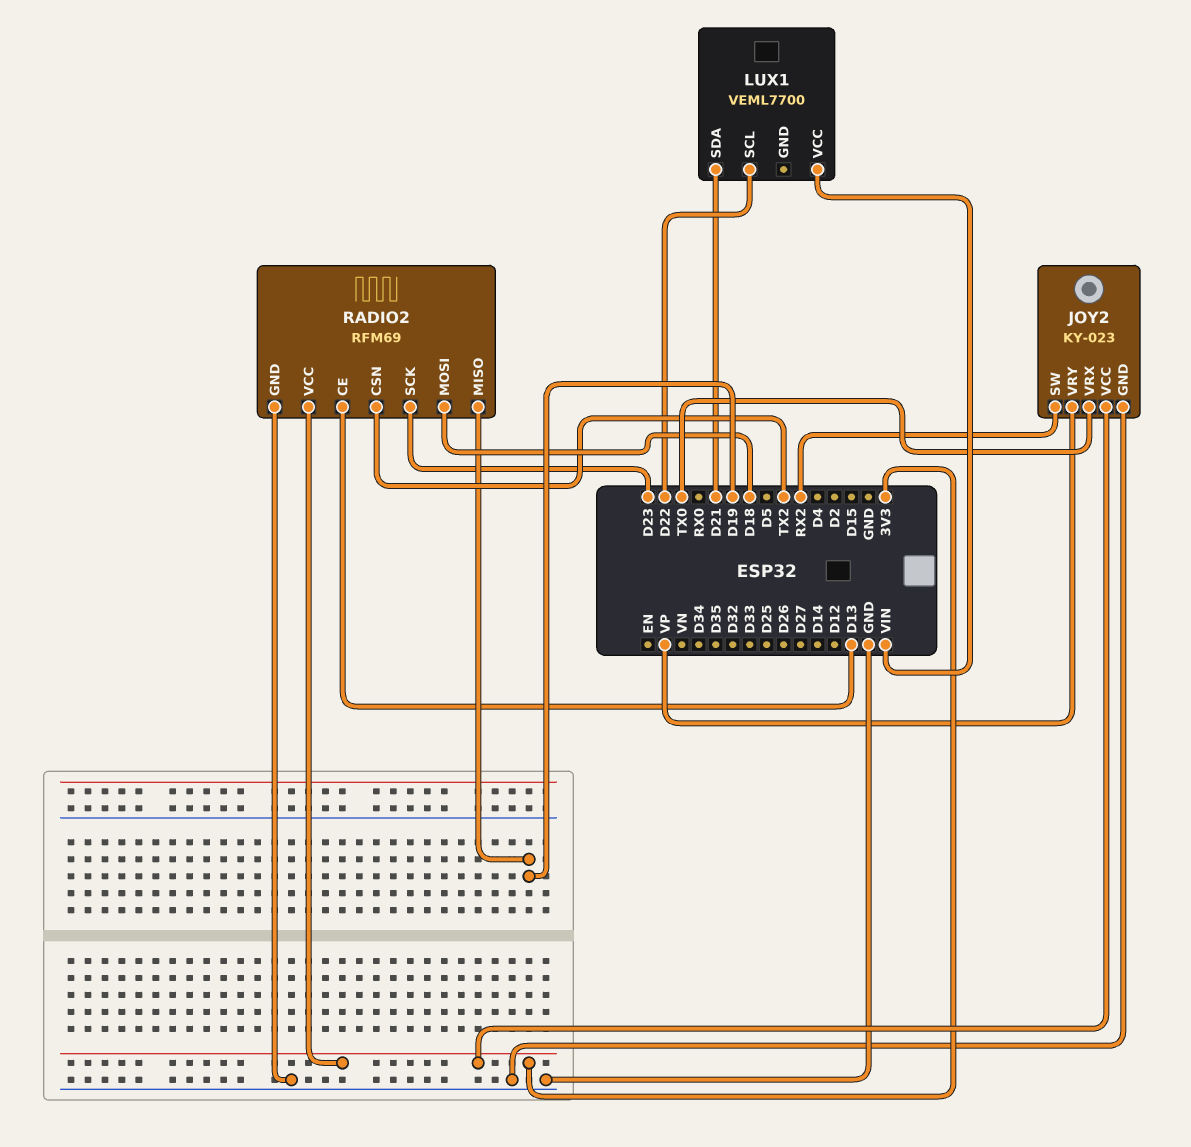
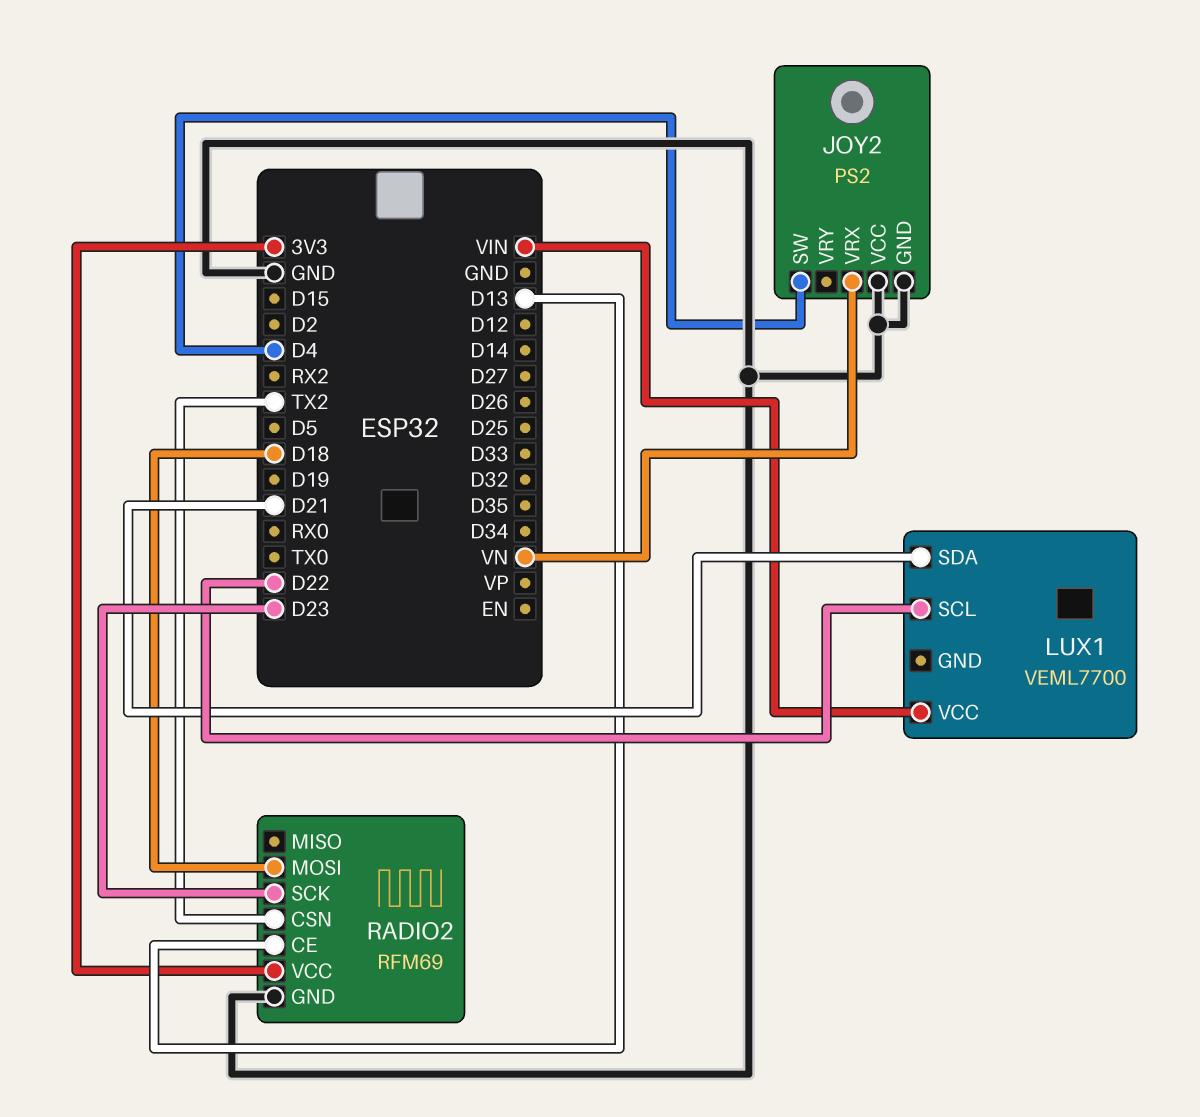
JOY2: KY-023 -> PS2
JOY2 pin SW: RX2 -> D4
JOY2 pin VCC: 3V3 -> GND
JOY2 pin VRX: TX0 -> VN
JOY2 pin VRY: VP -> none
RADIO2 pin MISO: D19 -> none

